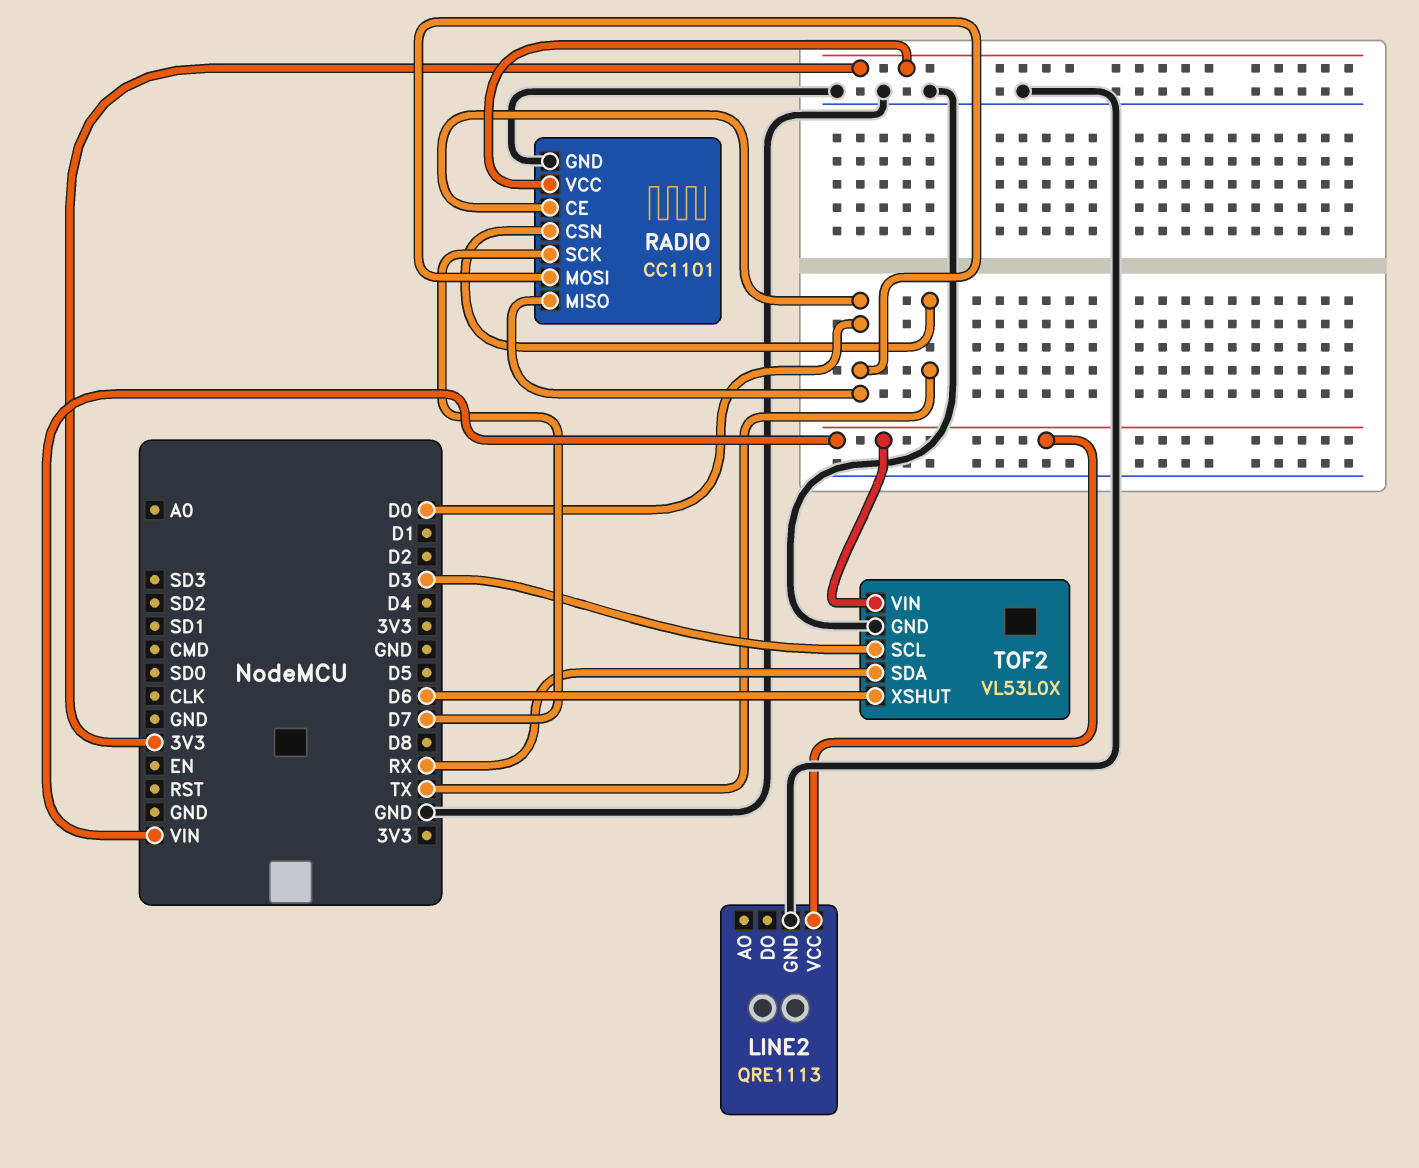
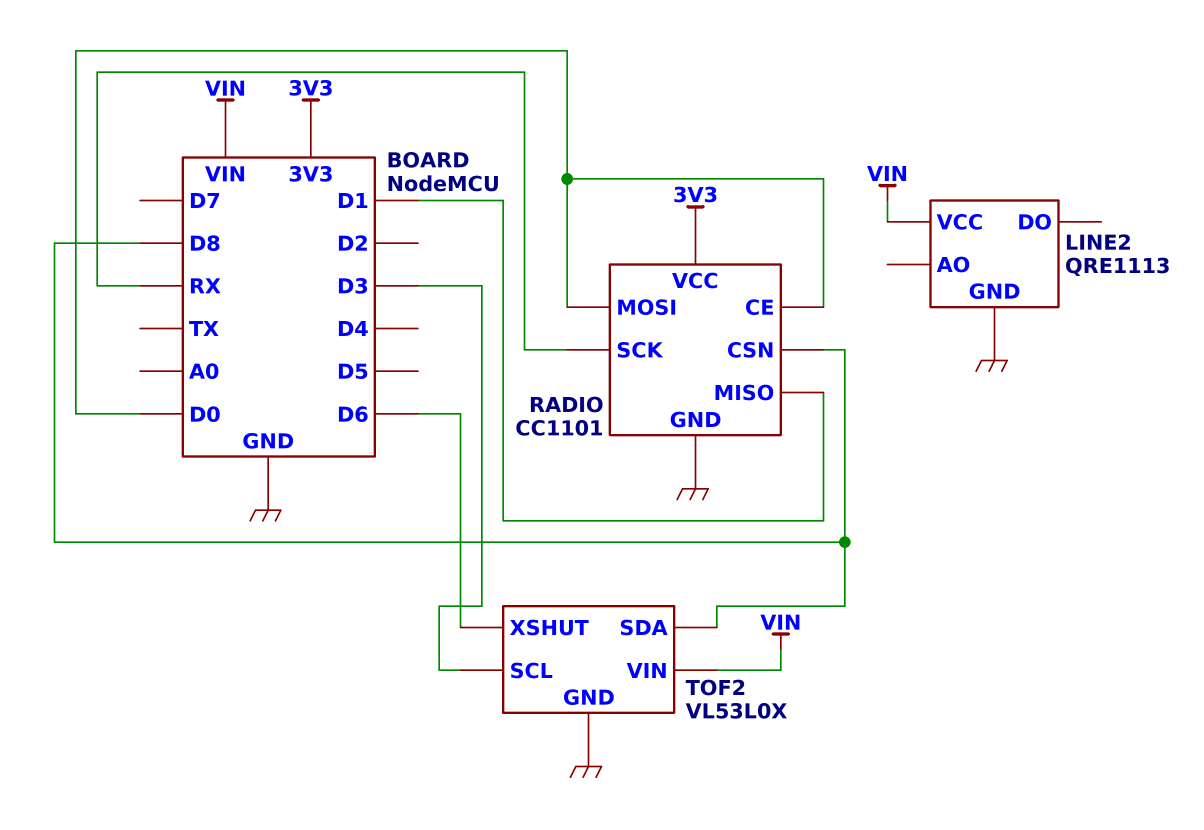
RADIO pin CSN: TX -> D8
RADIO pin MISO: D0 -> D1
RADIO pin SCK: D7 -> RX
TOF2 pin SDA: RX -> D8

